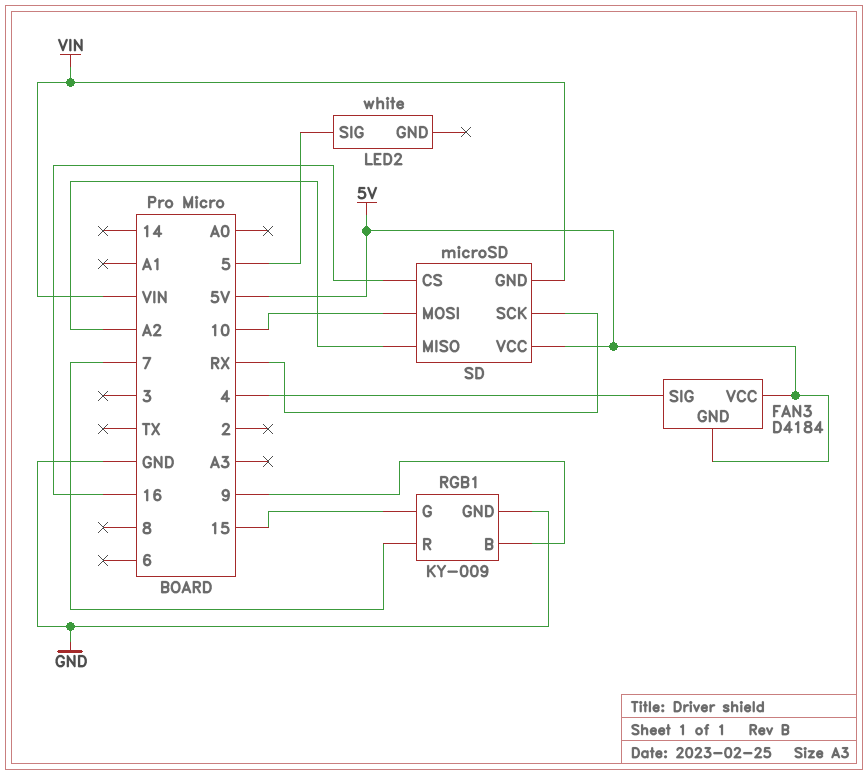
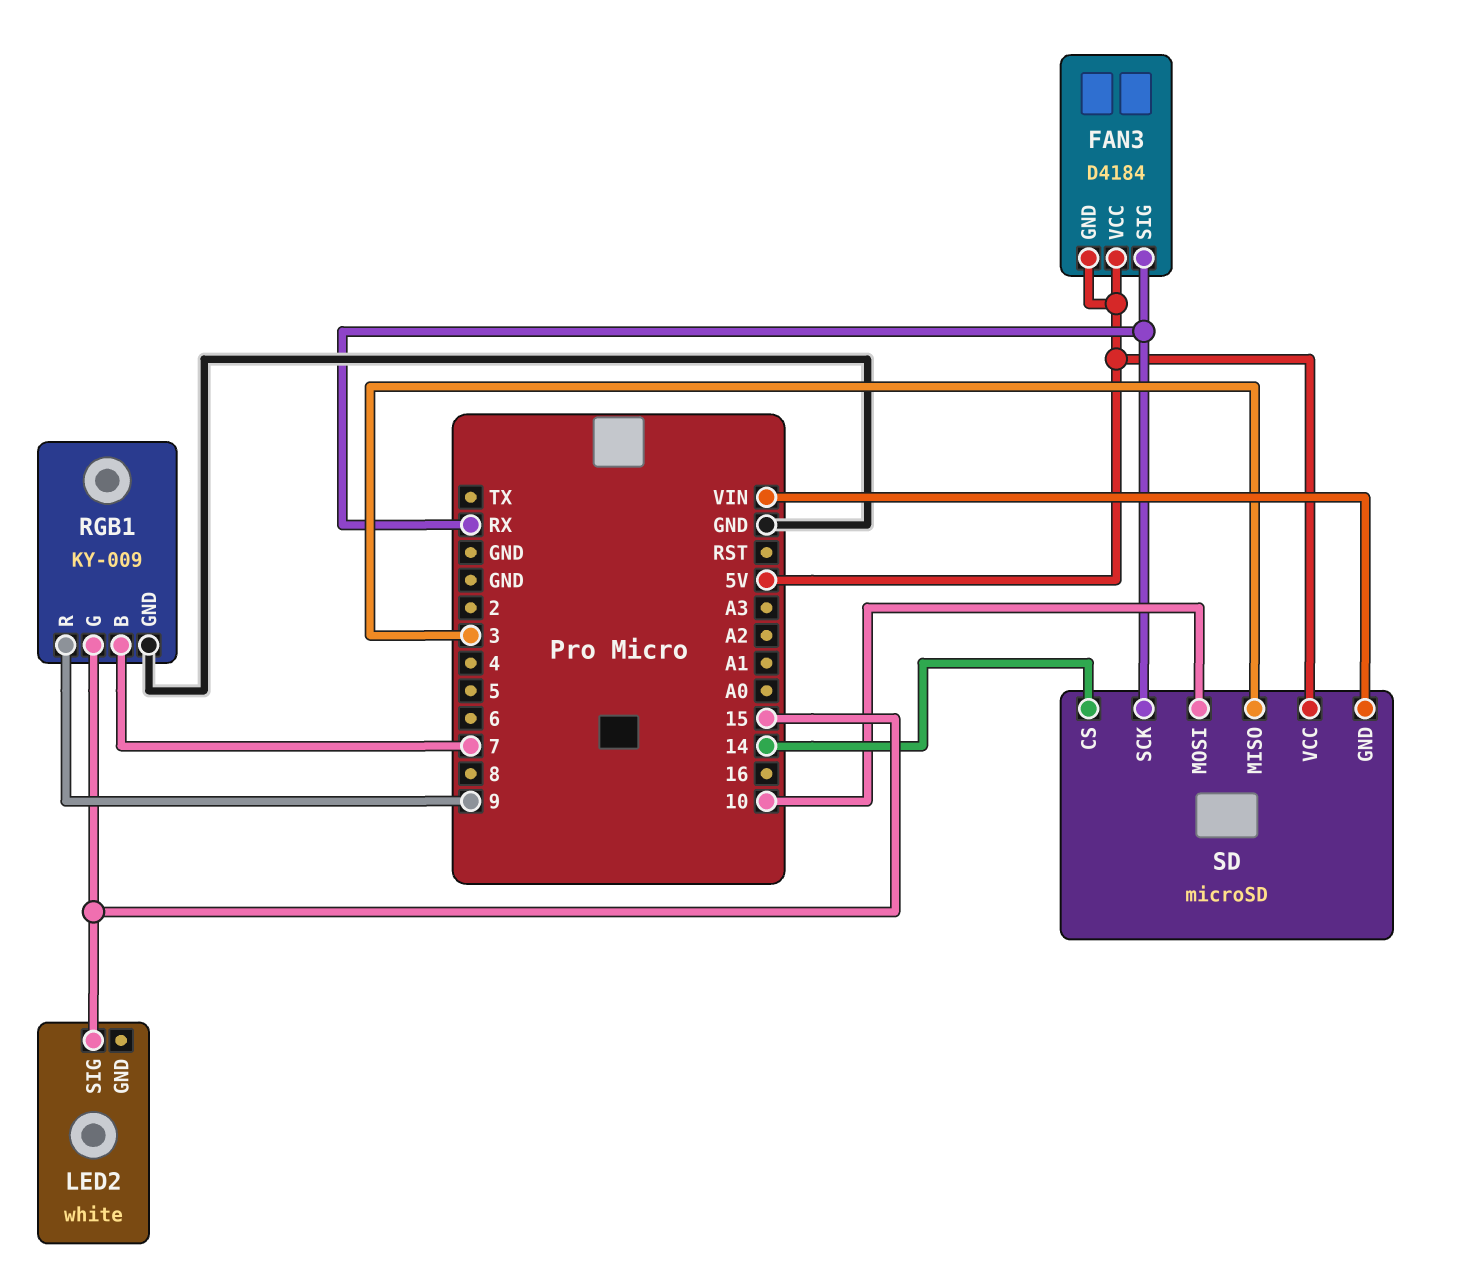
FAN3 pin SIG: 4 -> RX
LED2 pin SIG: 5 -> 15
RGB1 pin B: 9 -> 7
RGB1 pin R: 7 -> 9
SD pin CS: 16 -> 14
SD pin MISO: A2 -> 3

